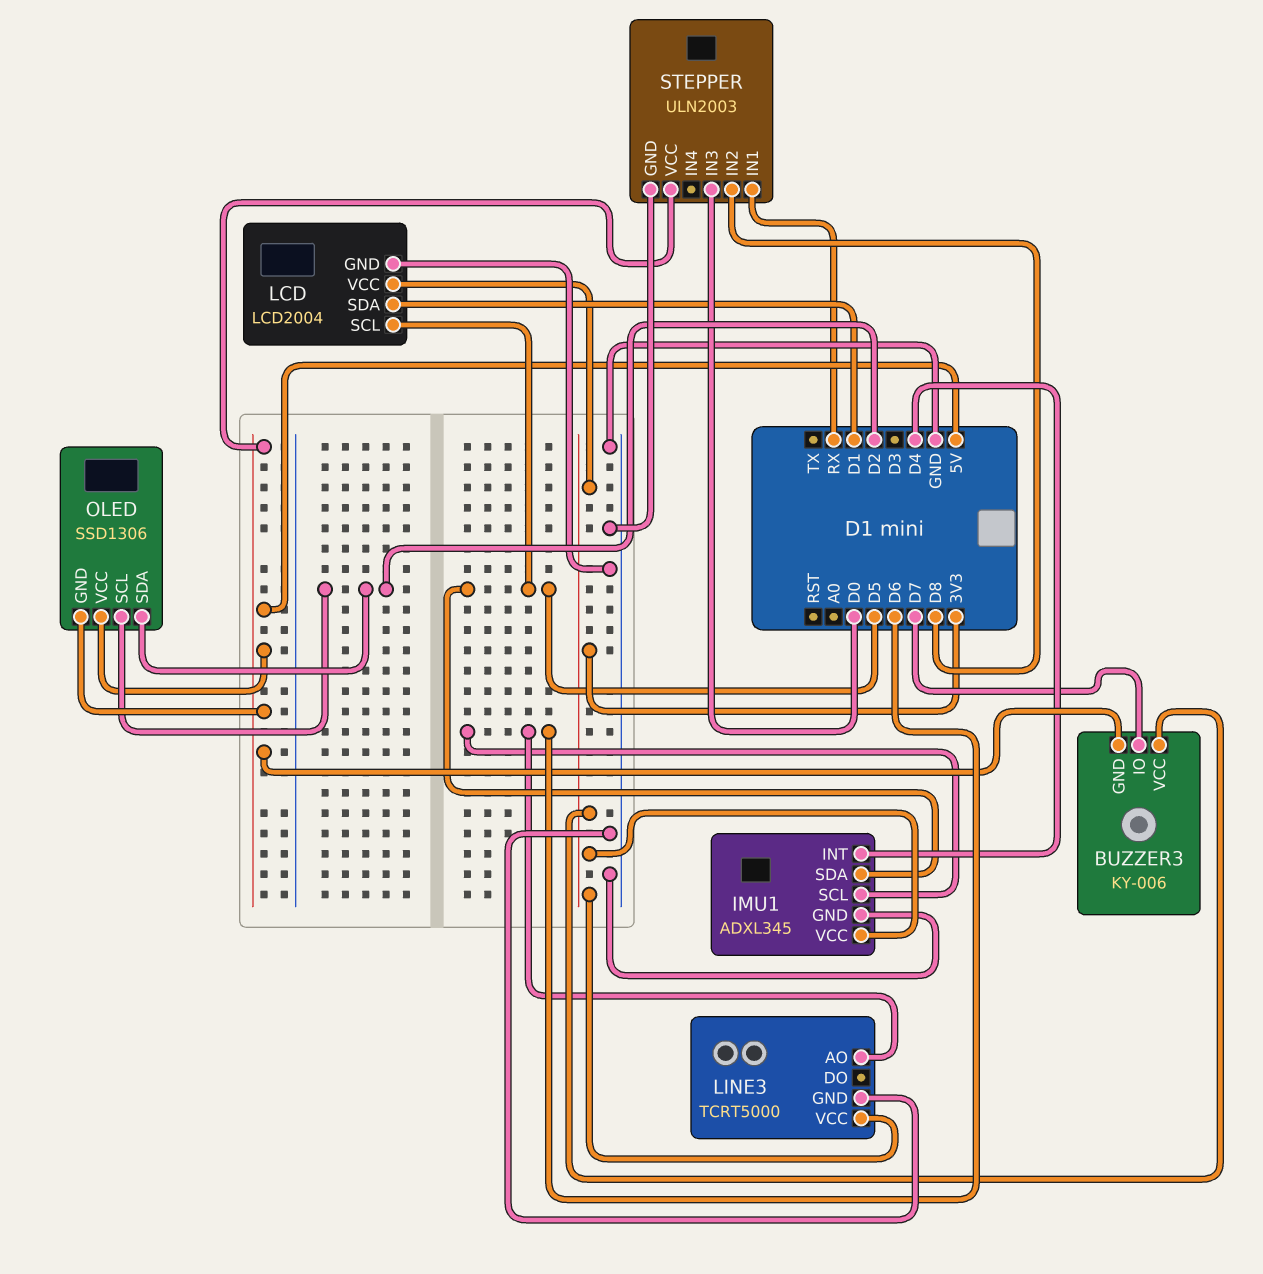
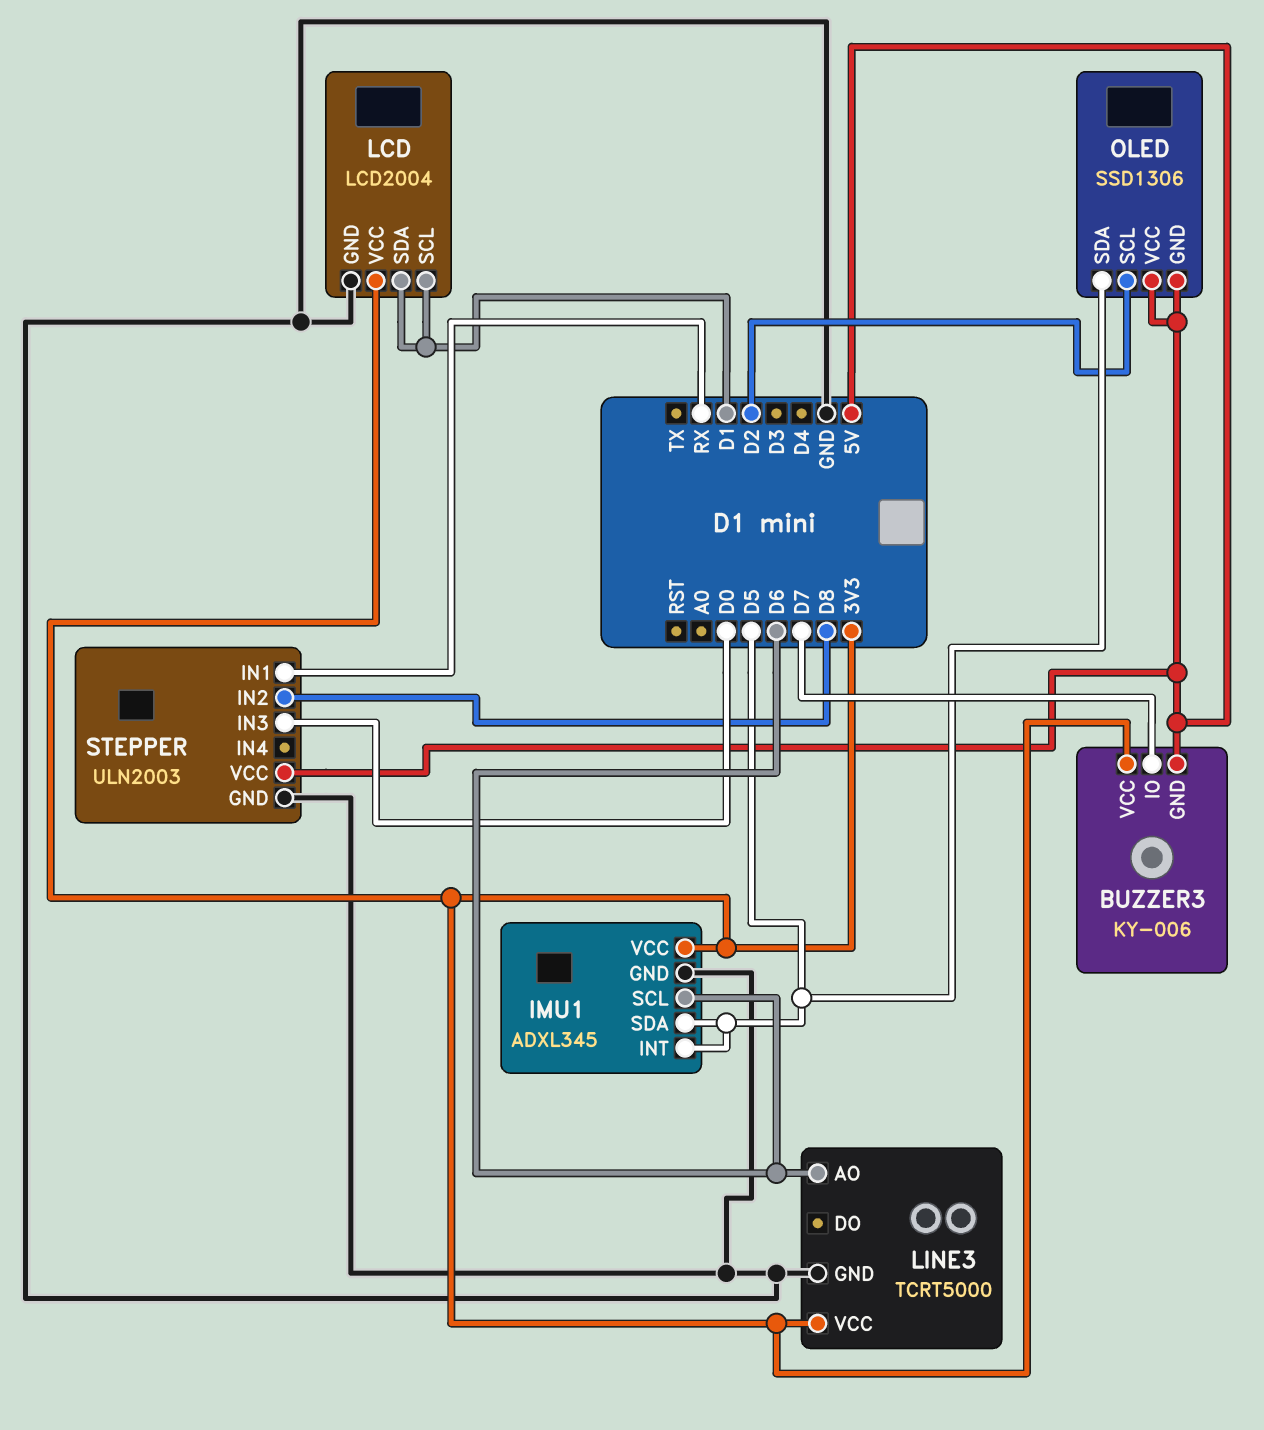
IMU1 pin INT: D4 -> D5
LCD pin SCL: D5 -> D1
OLED pin SDA: D2 -> D5

